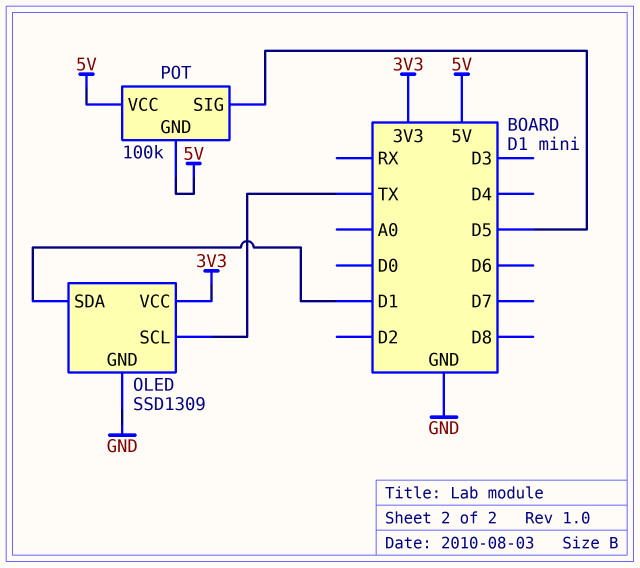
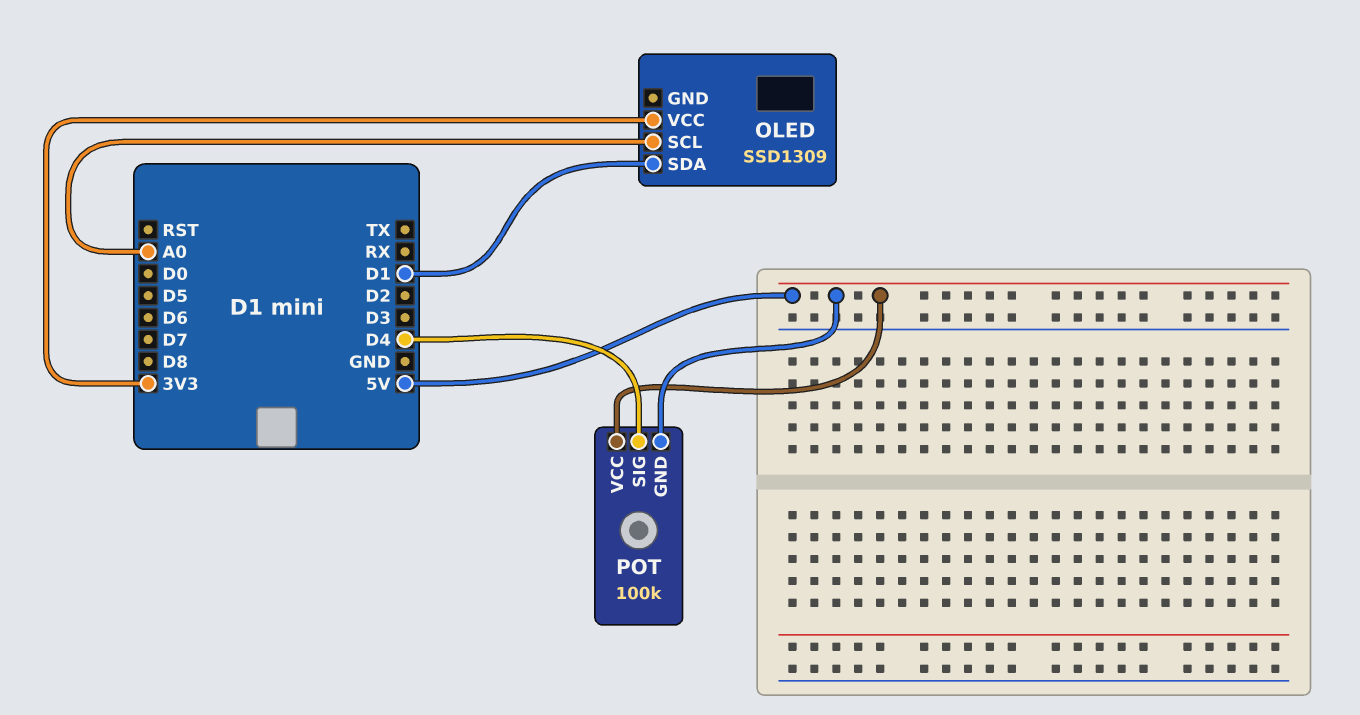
OLED pin GND: GND -> none
OLED pin SCL: TX -> A0
POT pin SIG: D5 -> D4

